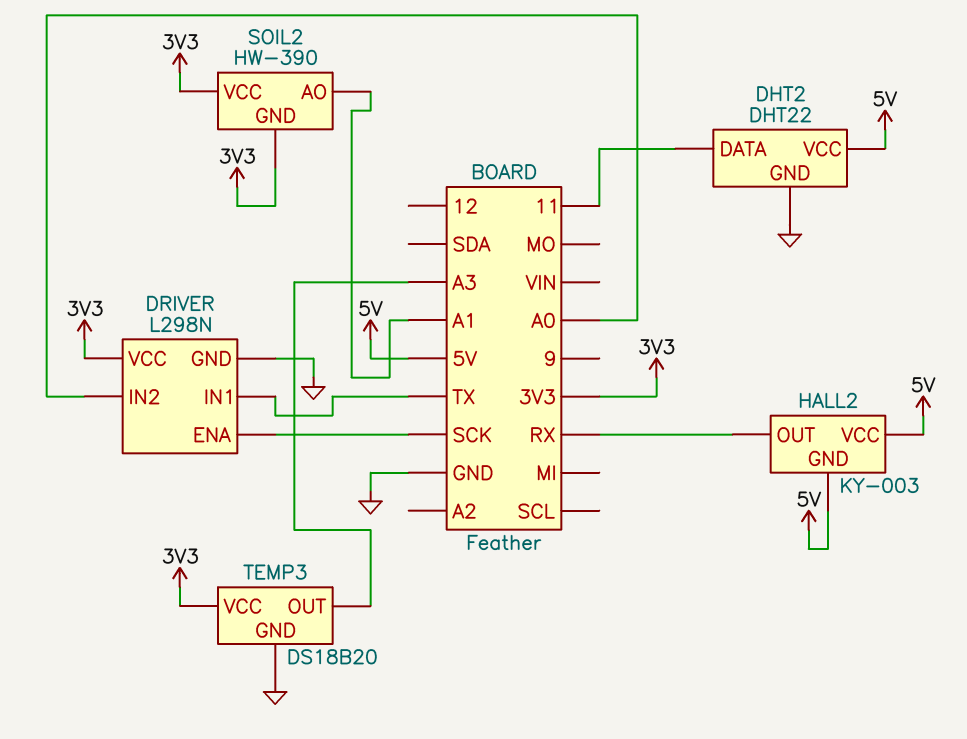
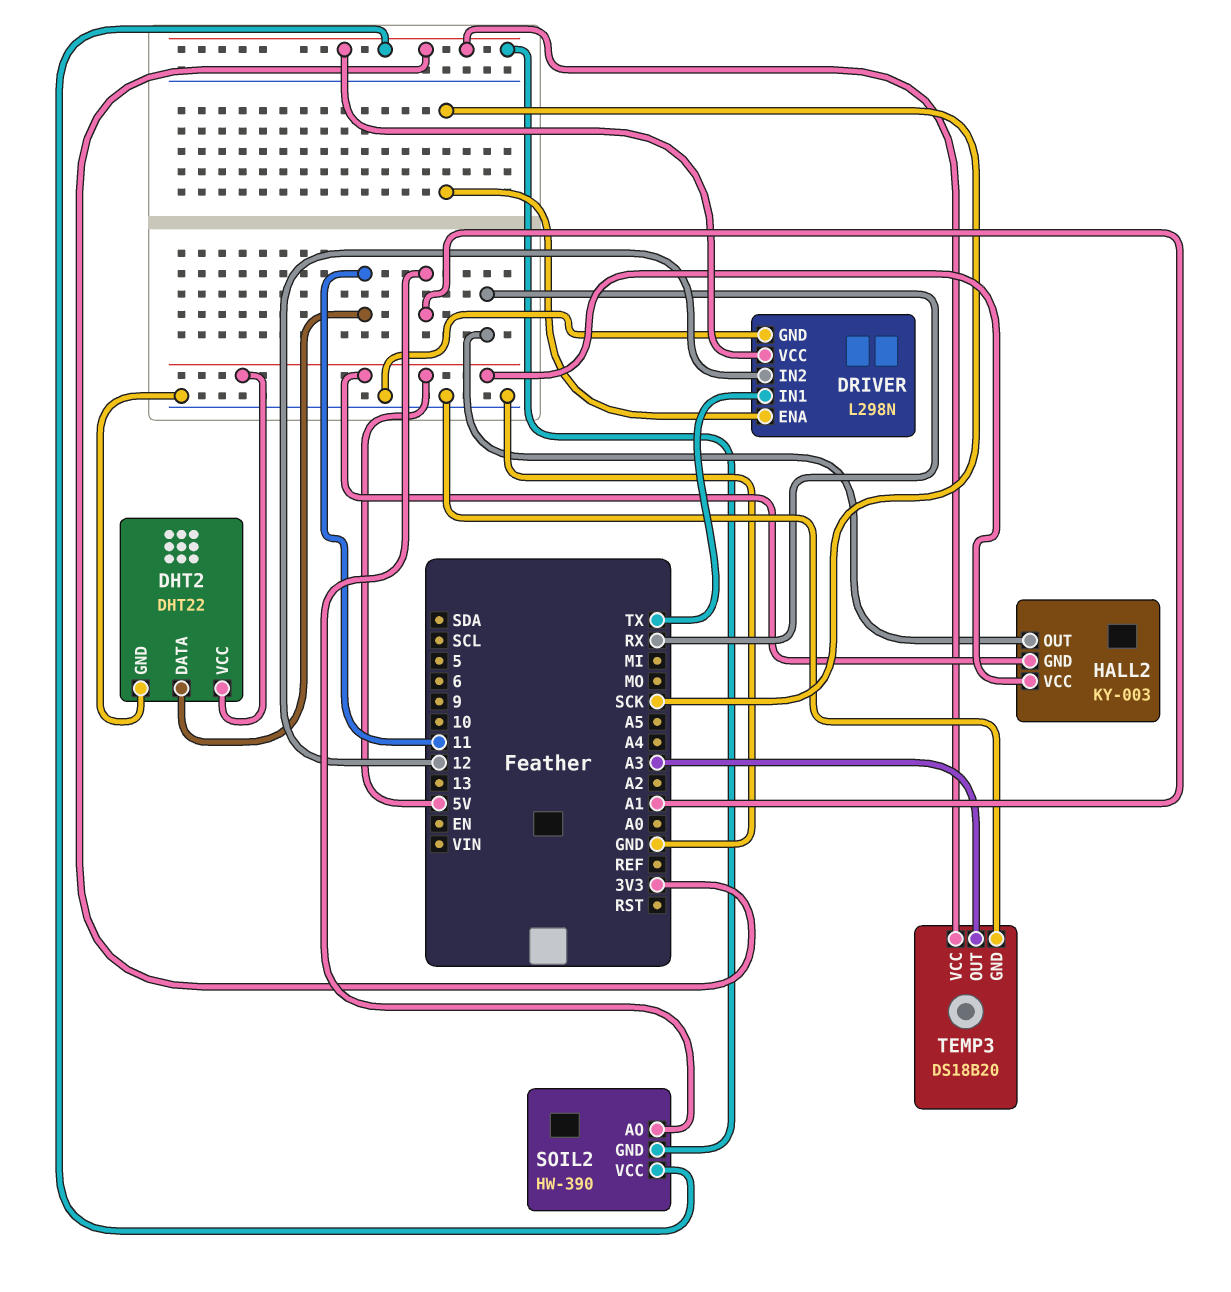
DRIVER pin IN2: A0 -> 12

